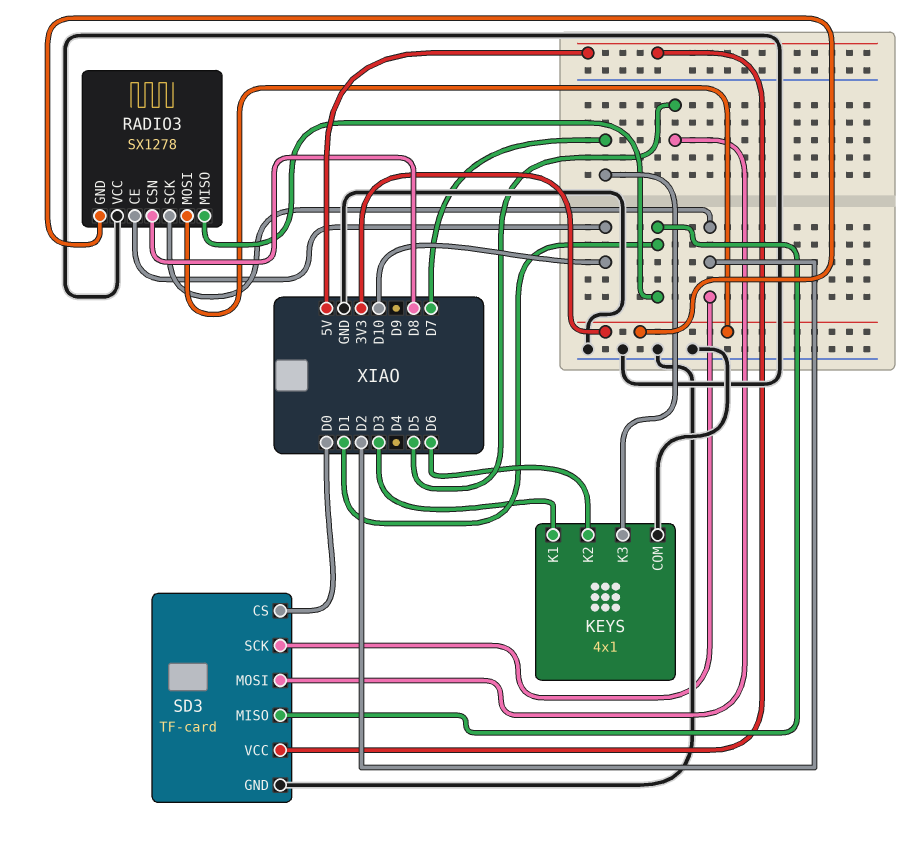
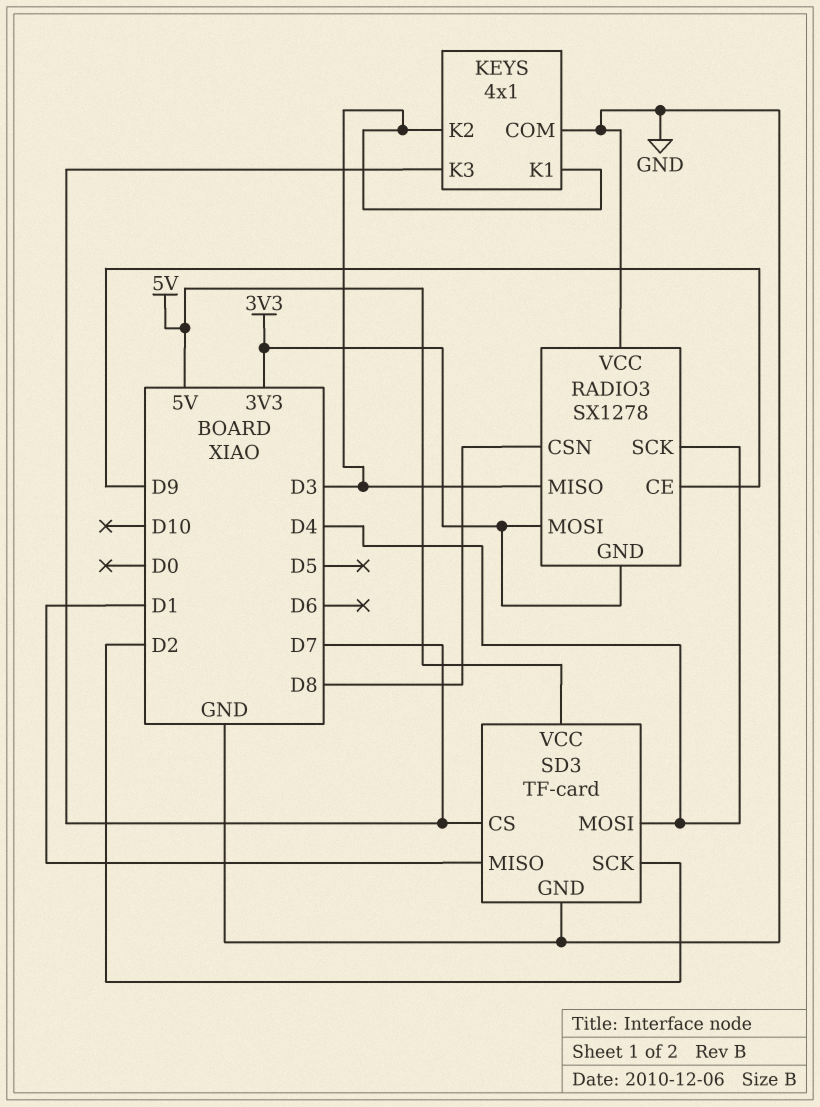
KEYS pin K2: D6 -> D3
RADIO3 pin CE: D10 -> D9
RADIO3 pin MISO: D1 -> D3
RADIO3 pin SCK: D2 -> D4
SD3 pin CS: D0 -> D7
SD3 pin MOSI: D5 -> D4

